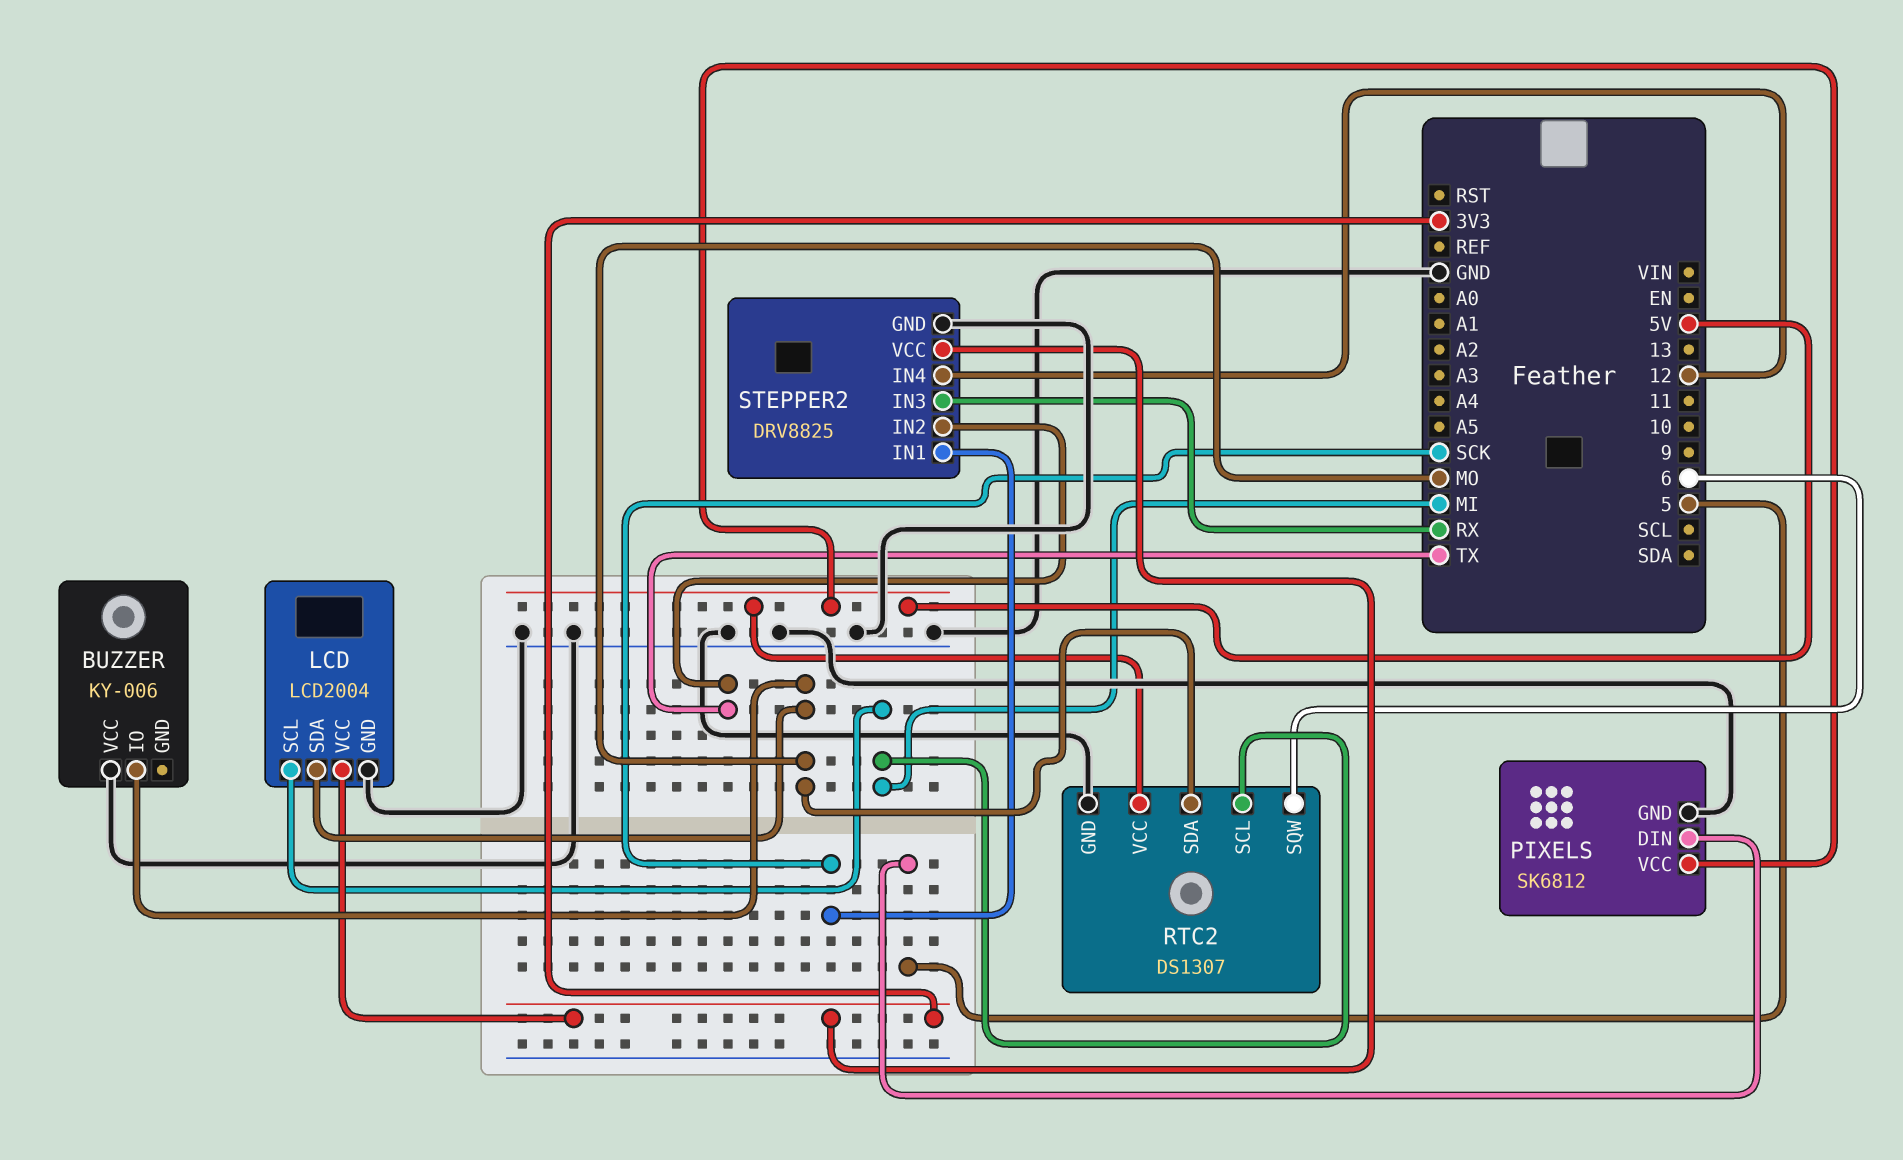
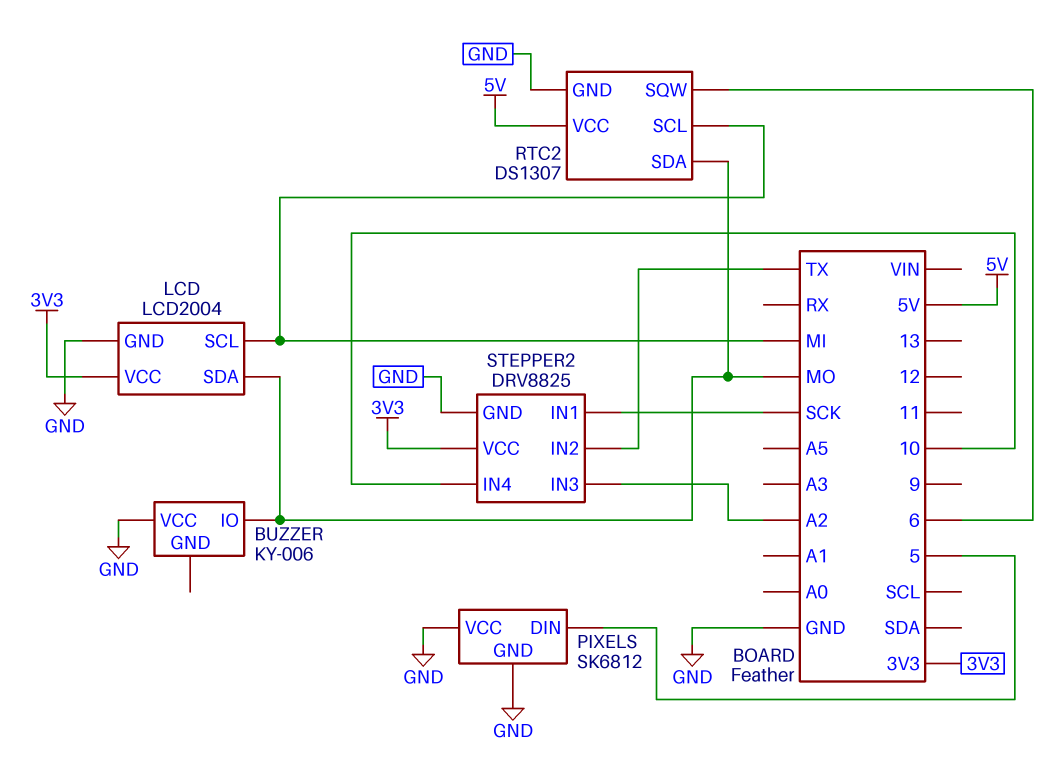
PIXELS pin VCC: 5V -> GND
STEPPER2 pin IN3: RX -> A2
STEPPER2 pin IN4: 12 -> 10

